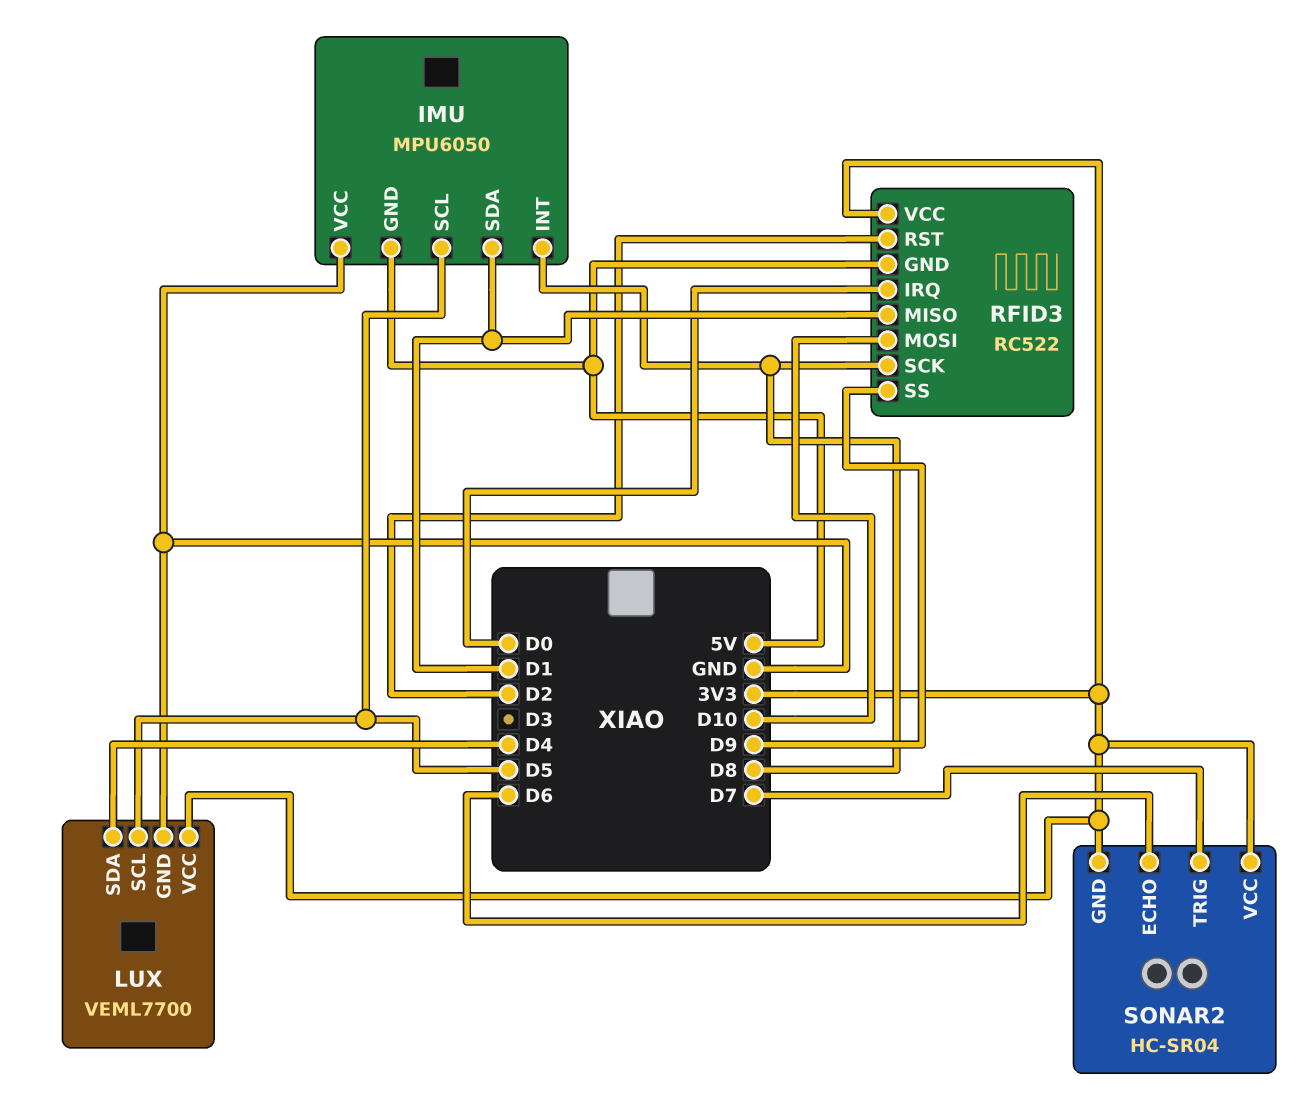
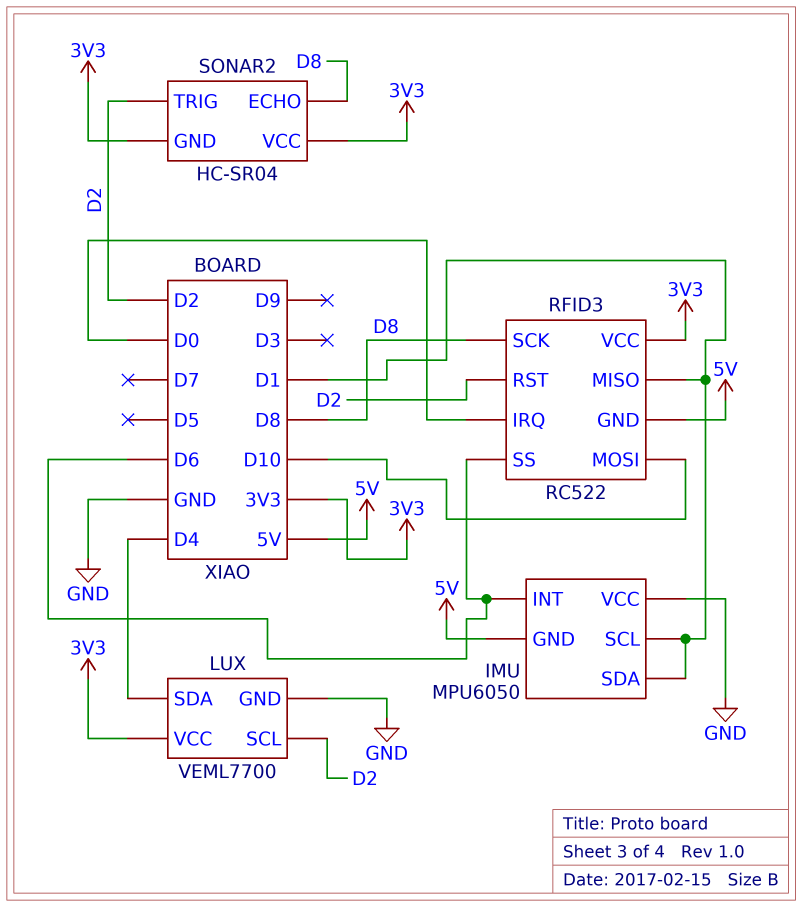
IMU pin INT: D8 -> D6
IMU pin SCL: D5 -> D1
LUX pin SCL: D5 -> D2
RFID3 pin SS: D9 -> D6
SONAR2 pin ECHO: D6 -> D8
SONAR2 pin TRIG: D7 -> D2

